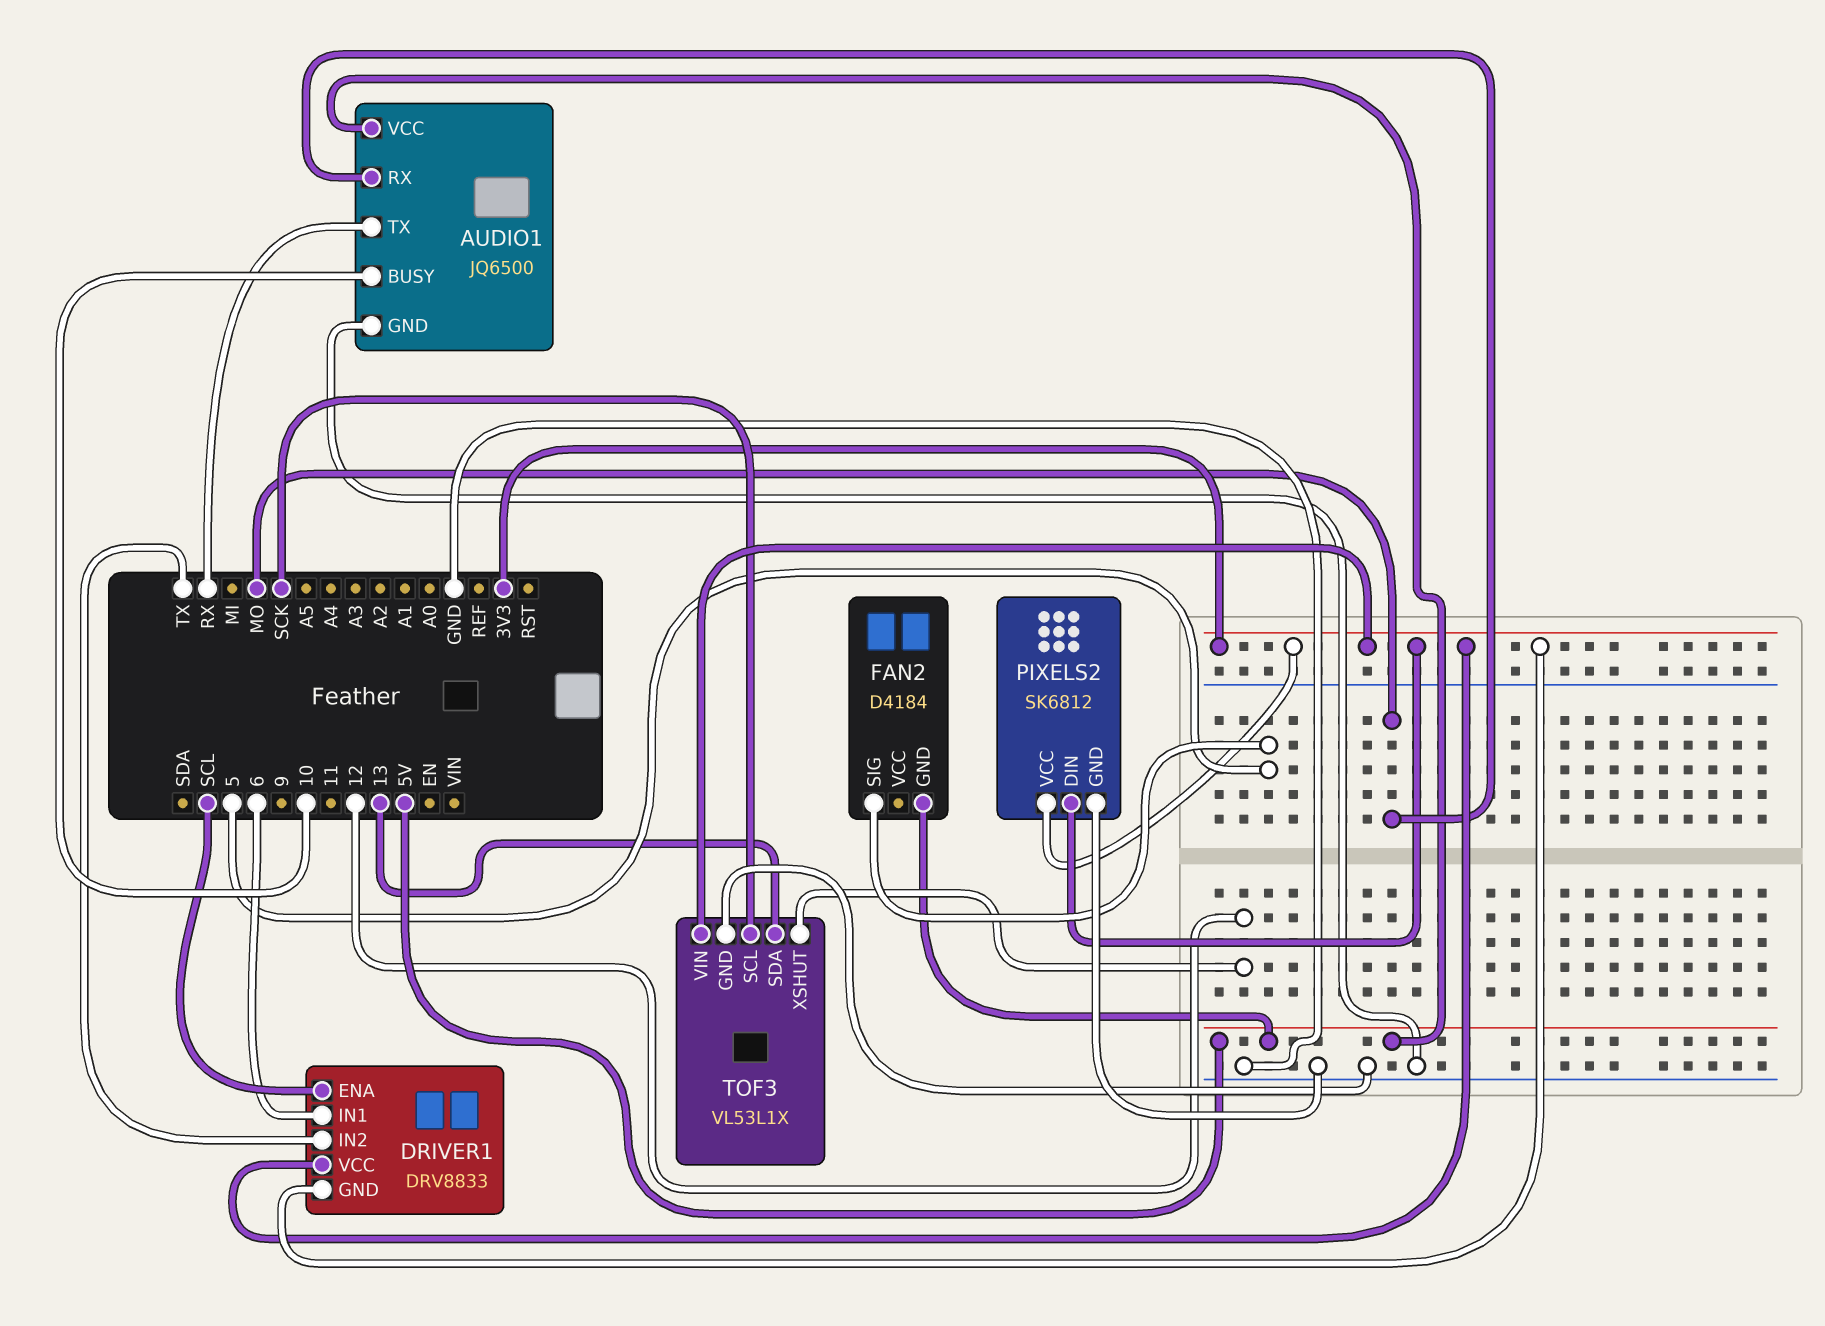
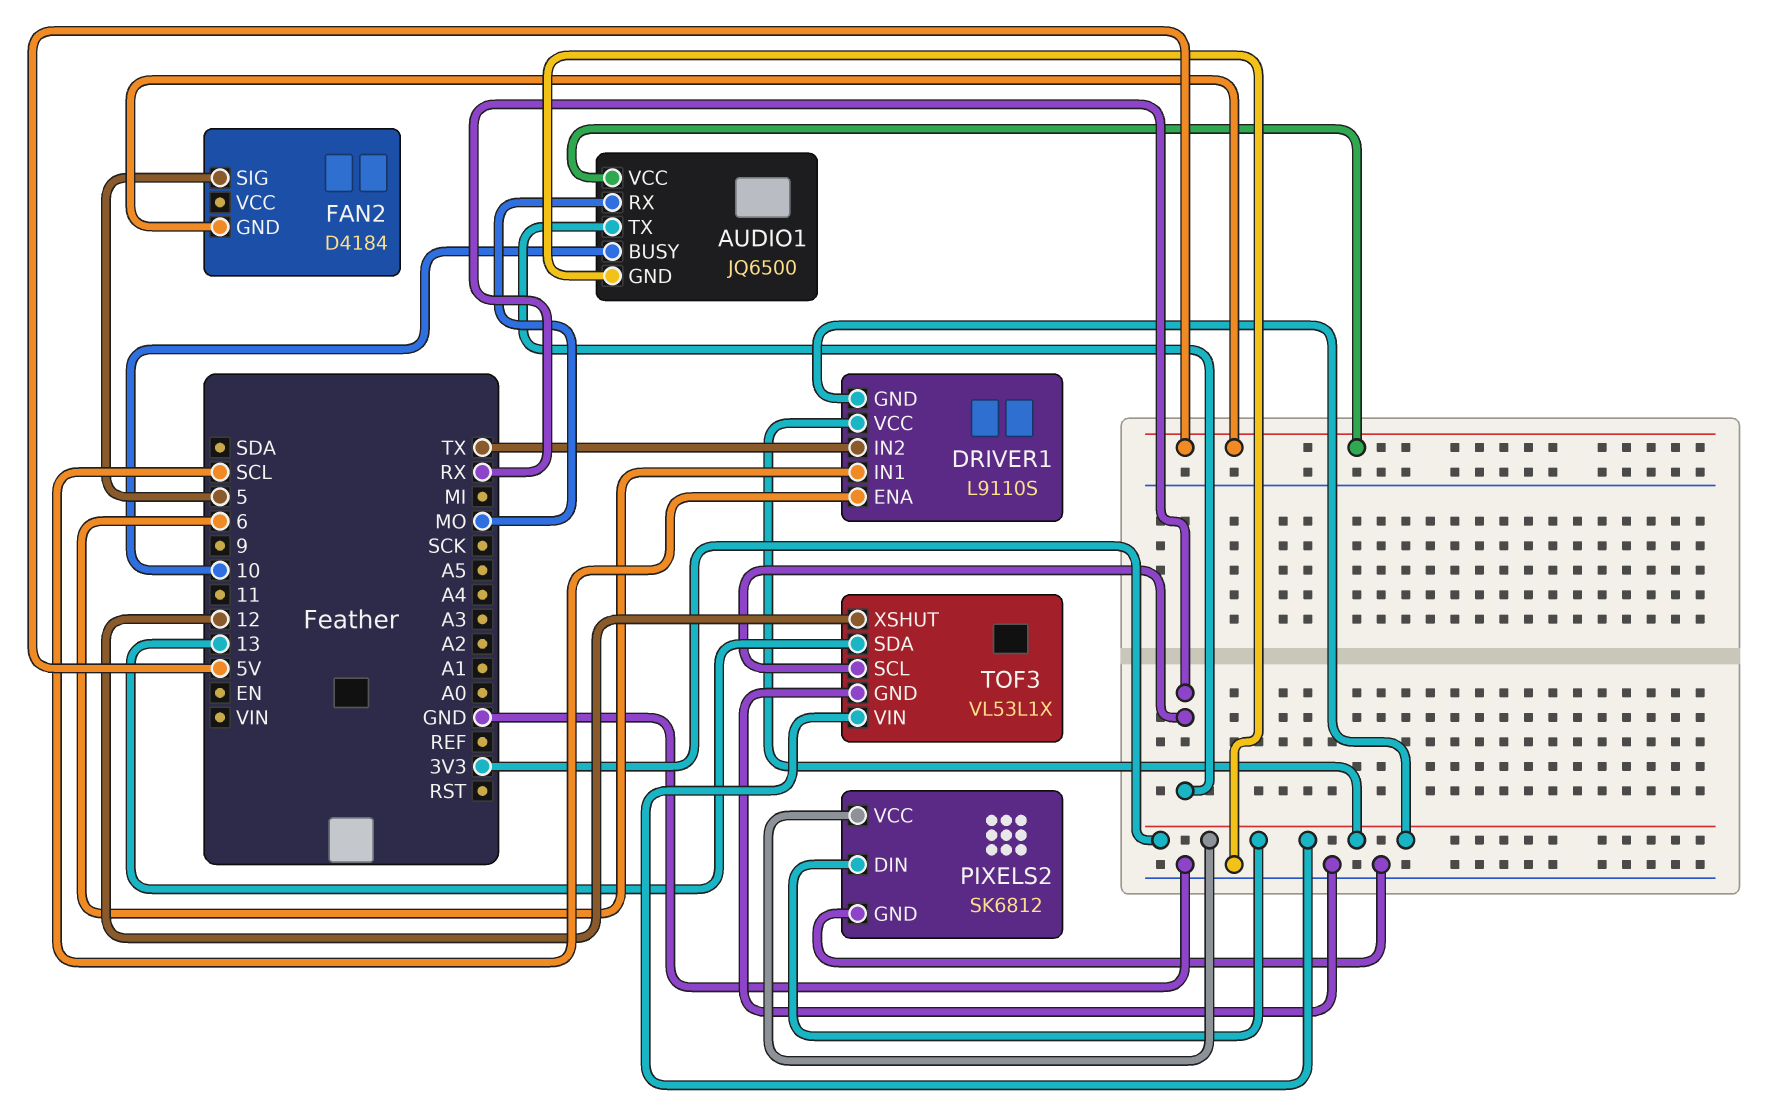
DRIVER1: DRV8833 -> L9110S
TOF3 pin SCL: SCK -> RX

